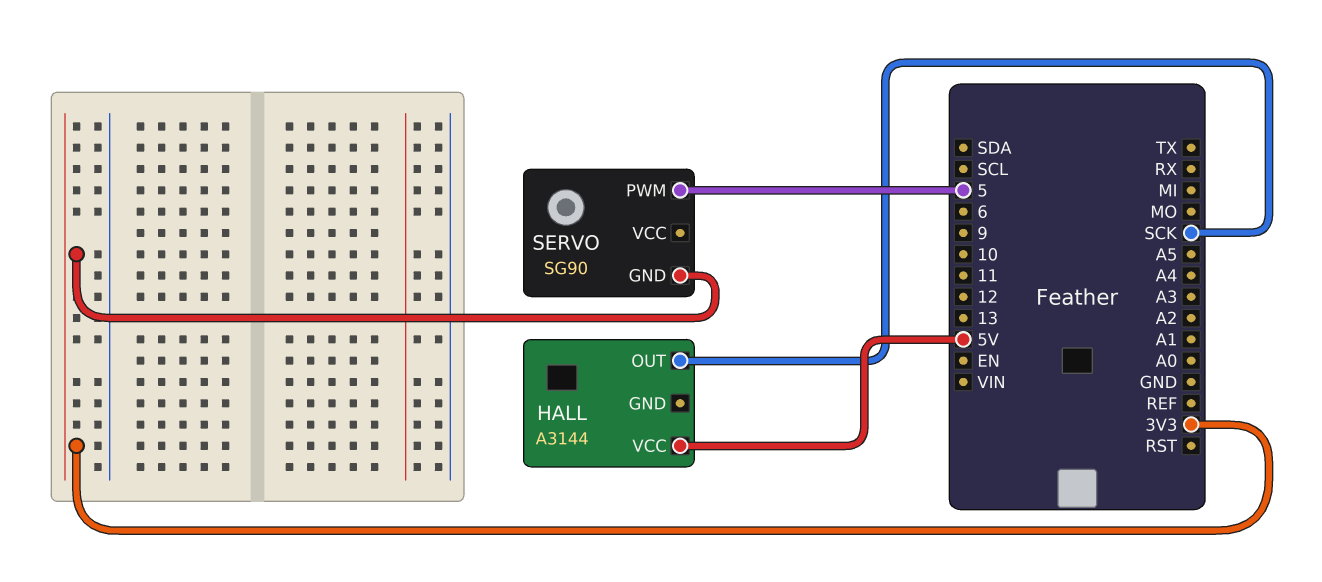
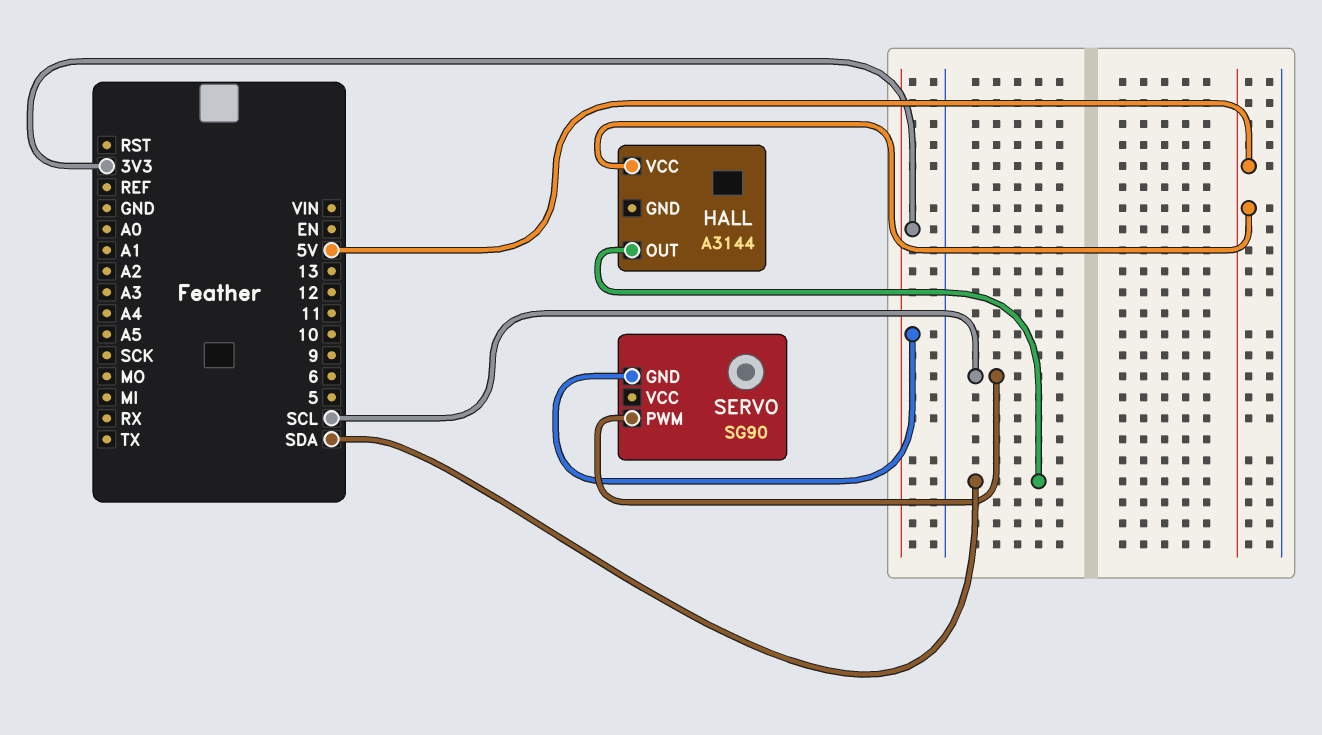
HALL pin OUT: SCK -> SDA
SERVO pin PWM: 5 -> SCL

